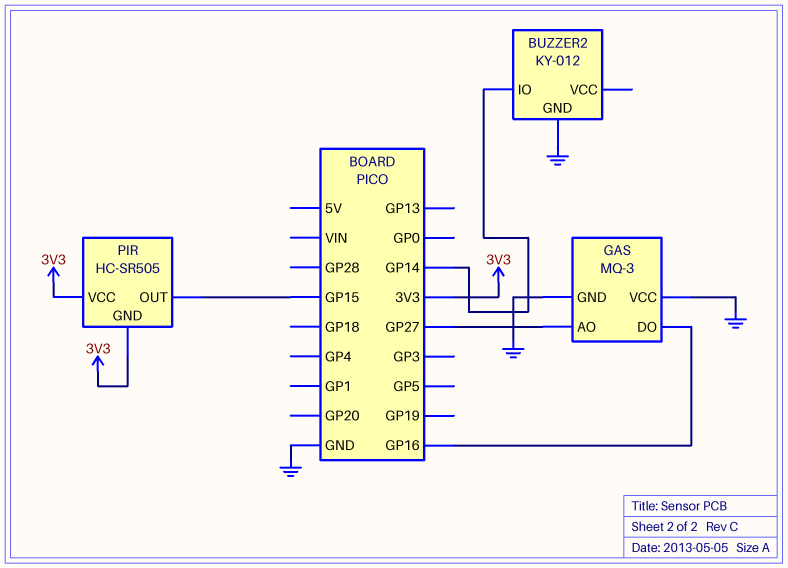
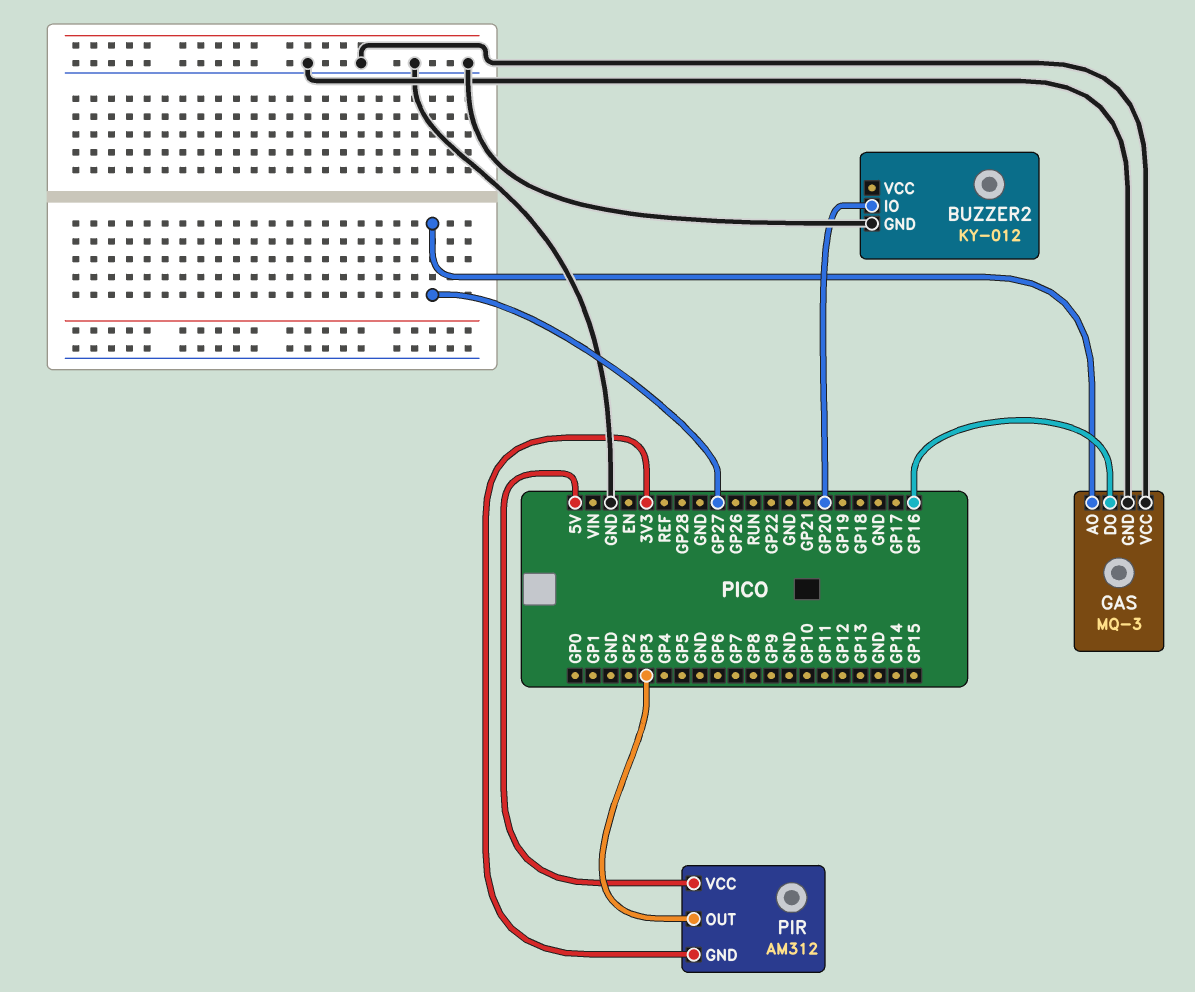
BUZZER2 pin IO: GP14 -> GP20
PIR: HC-SR505 -> AM312
PIR pin OUT: GP15 -> GP3
PIR pin VCC: 3V3 -> 5V

